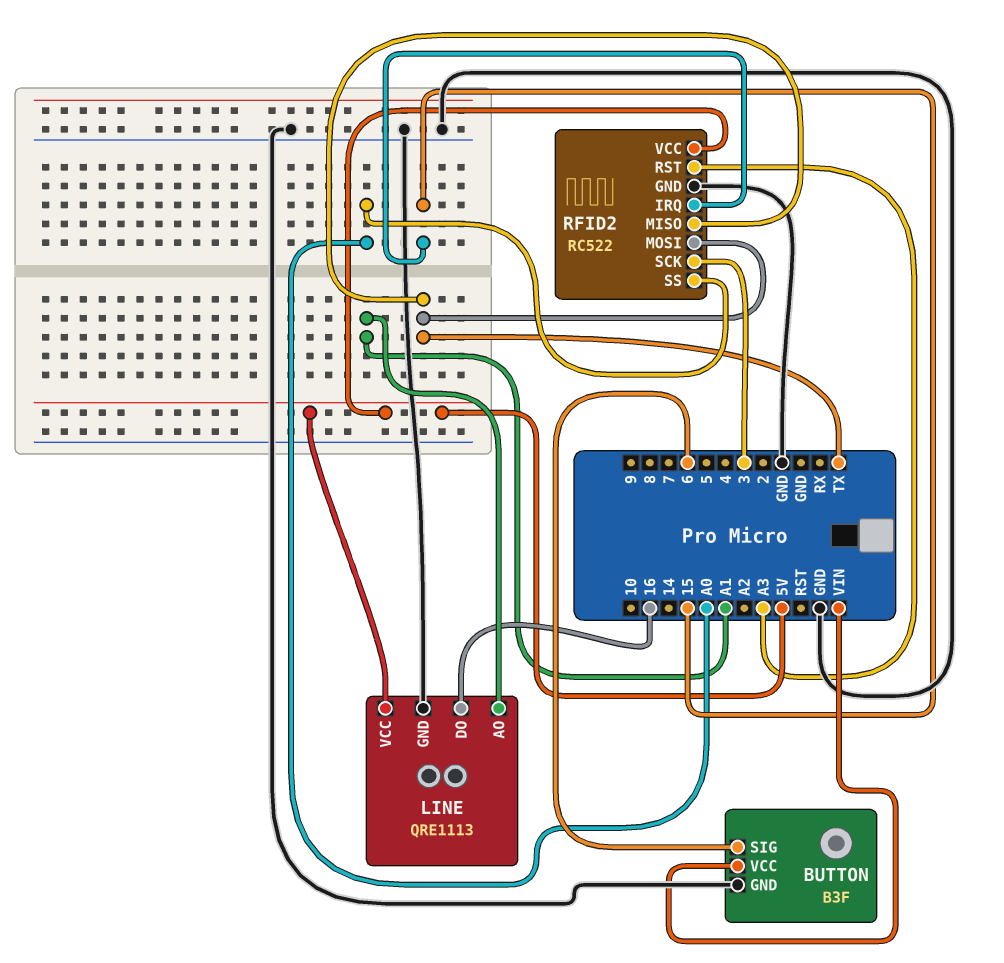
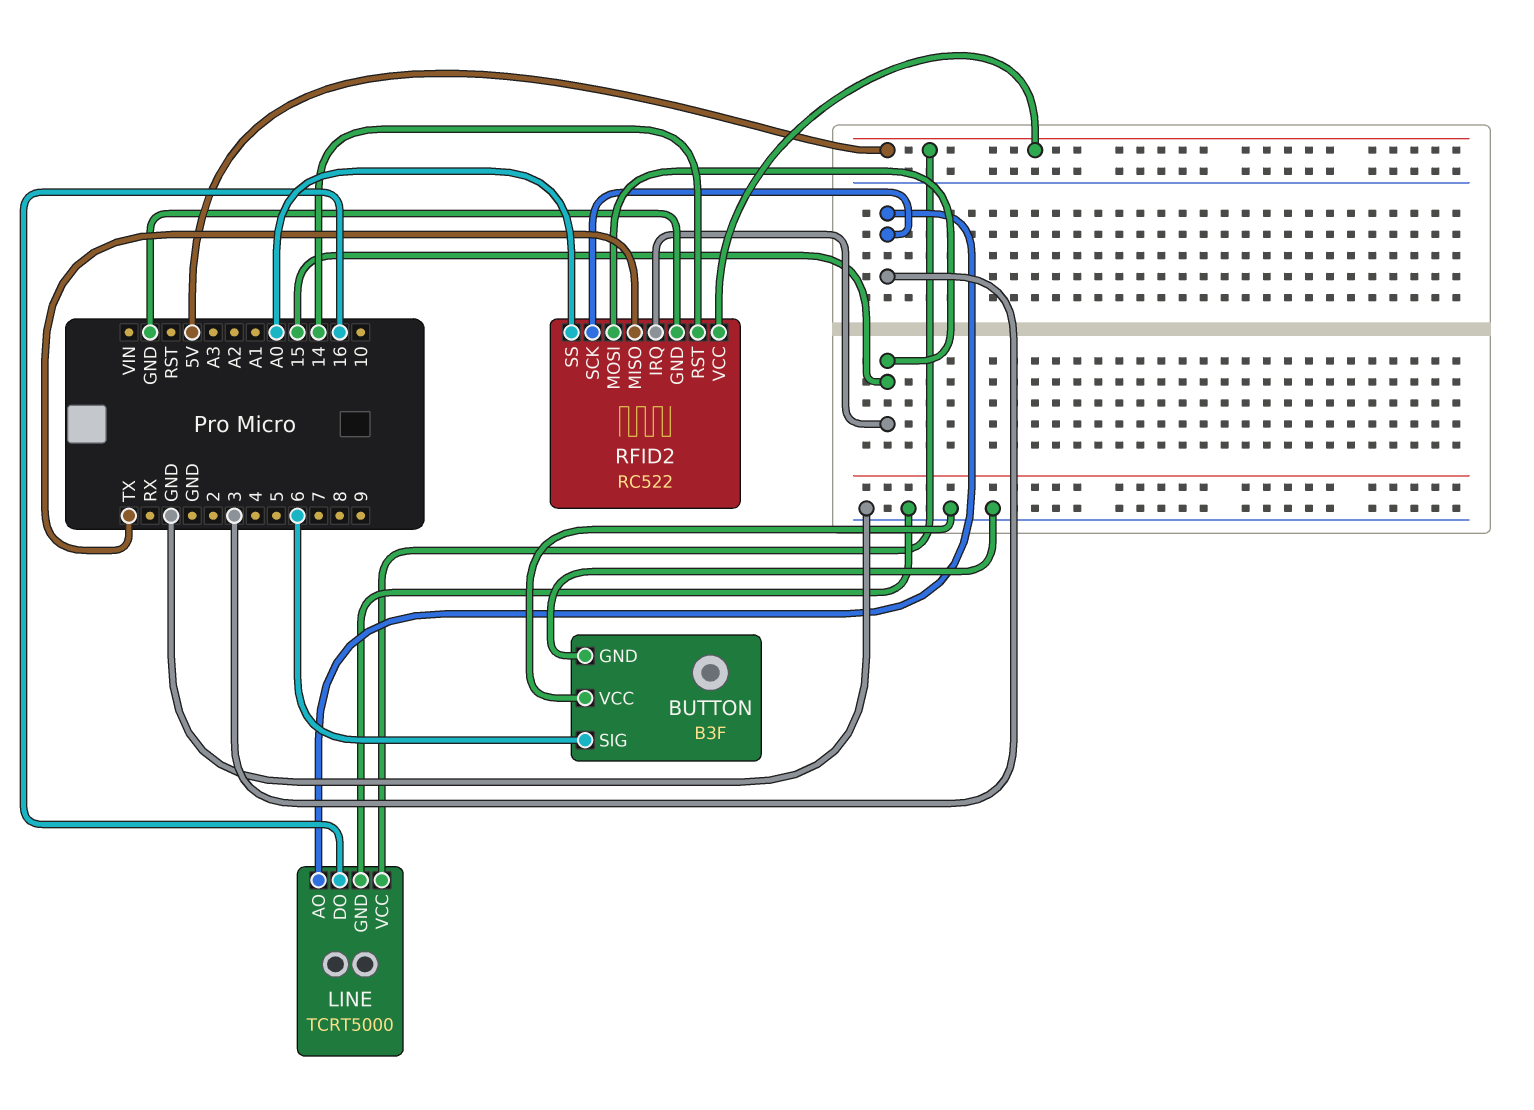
BUTTON pin VCC: VIN -> GND
LINE: QRE1113 -> TCRT5000
LINE pin AO: A1 -> 3
RFID2 pin MOSI: TX -> 15
RFID2 pin RST: A3 -> 14

